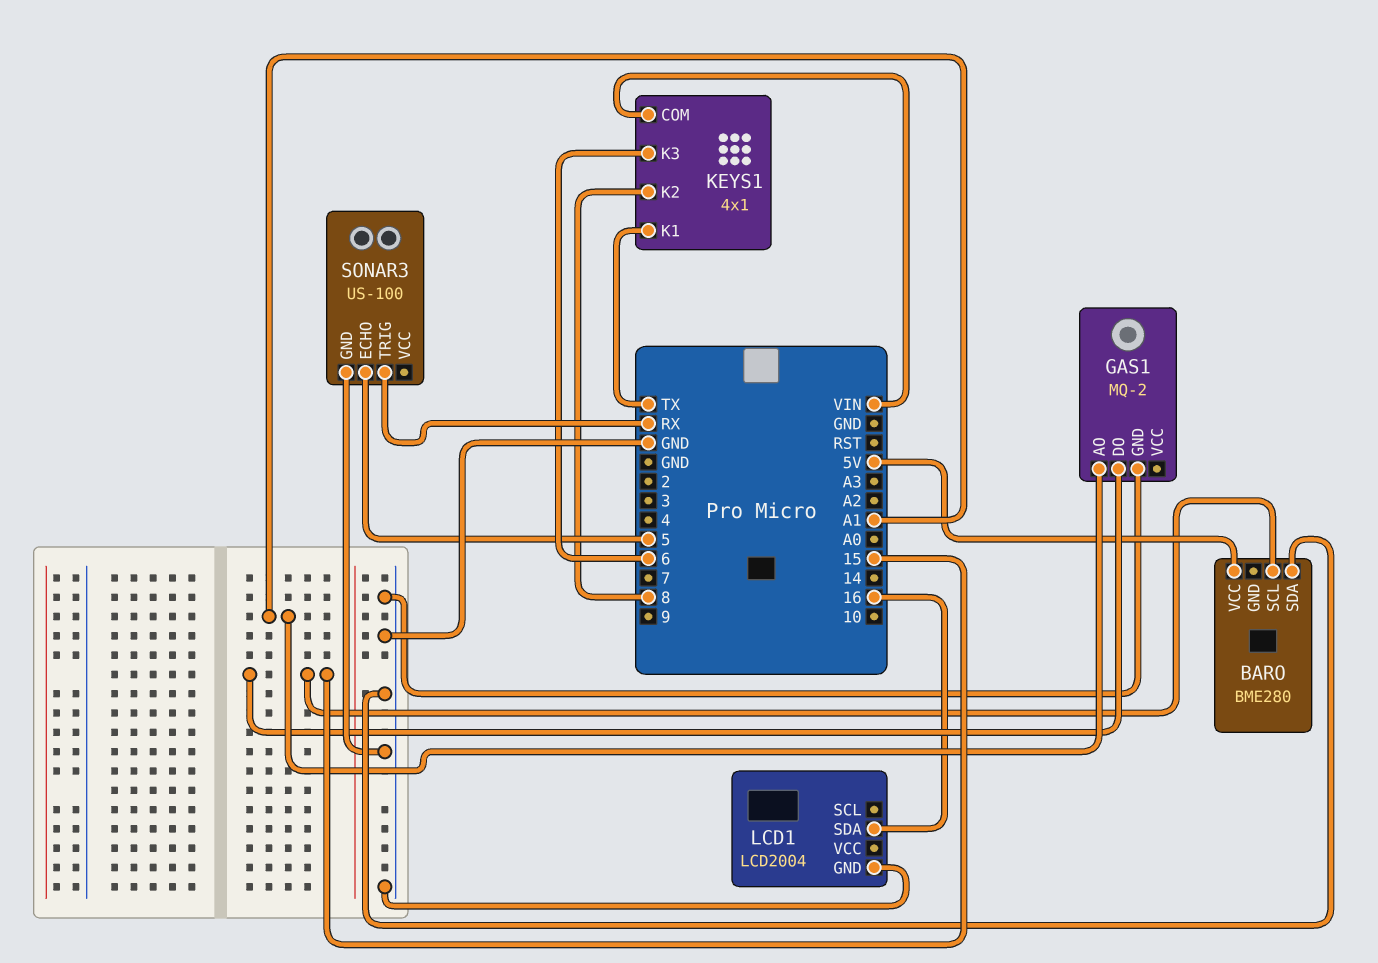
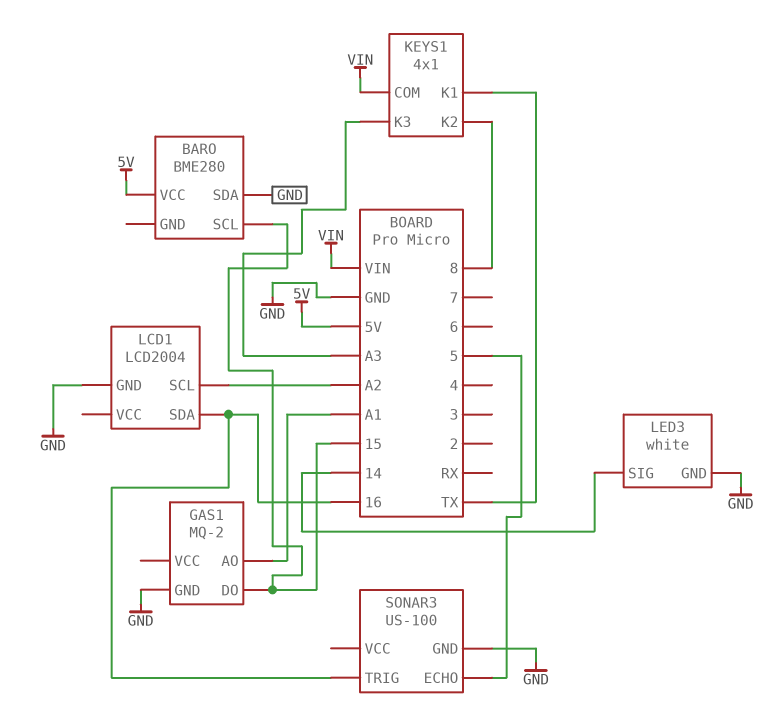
KEYS1 pin K3: 6 -> A3
LCD1 pin SCL: none -> A2
LED3: none -> white
LED3 pin GND: none -> GND
LED3 pin SIG: none -> 14
SONAR3 pin TRIG: RX -> 16

